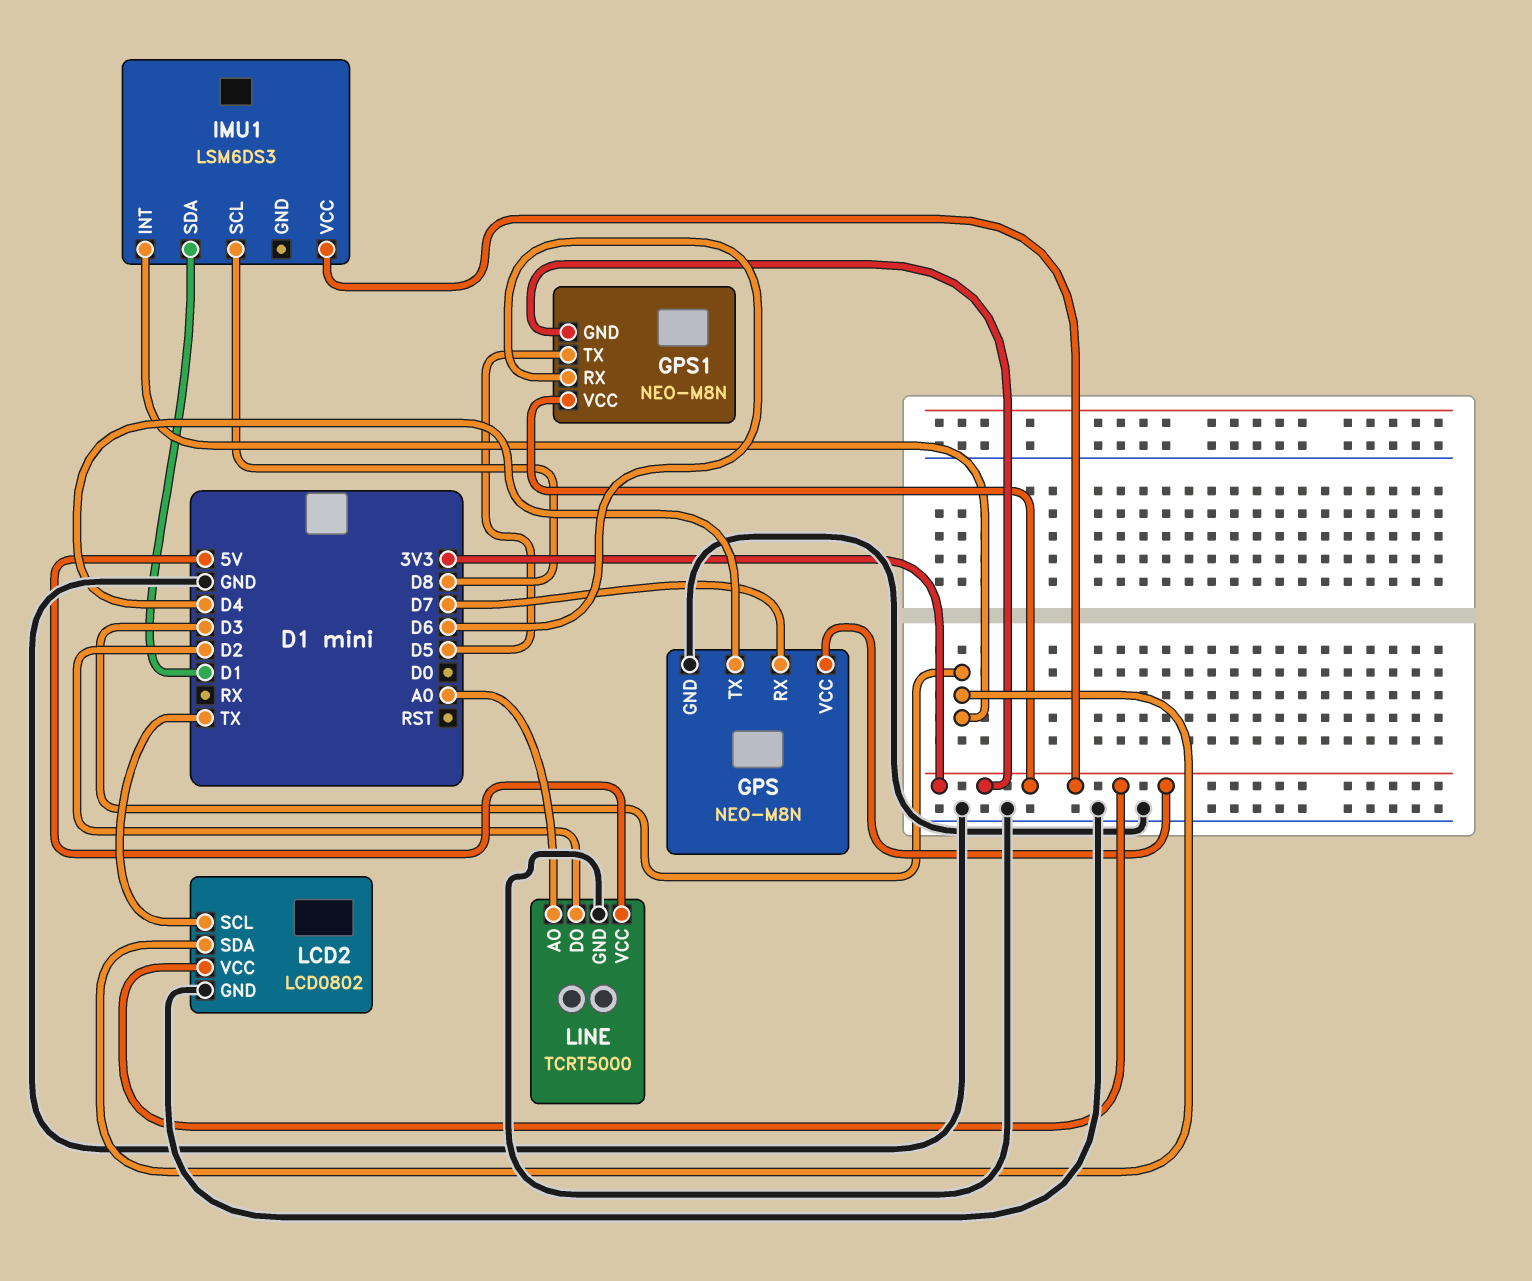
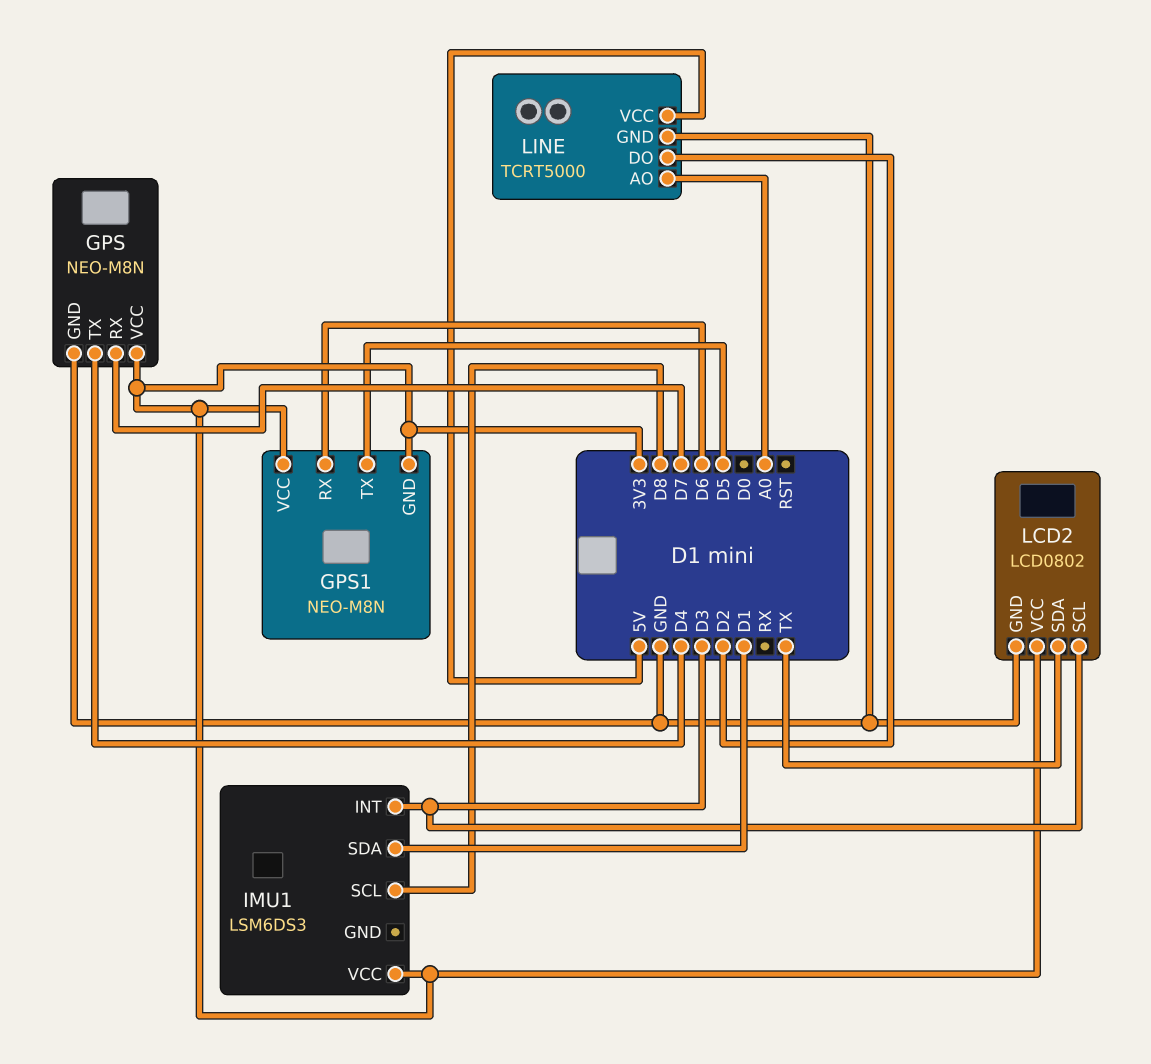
LCD2 pin SCL: TX -> D3
LCD2 pin SDA: D3 -> TX

